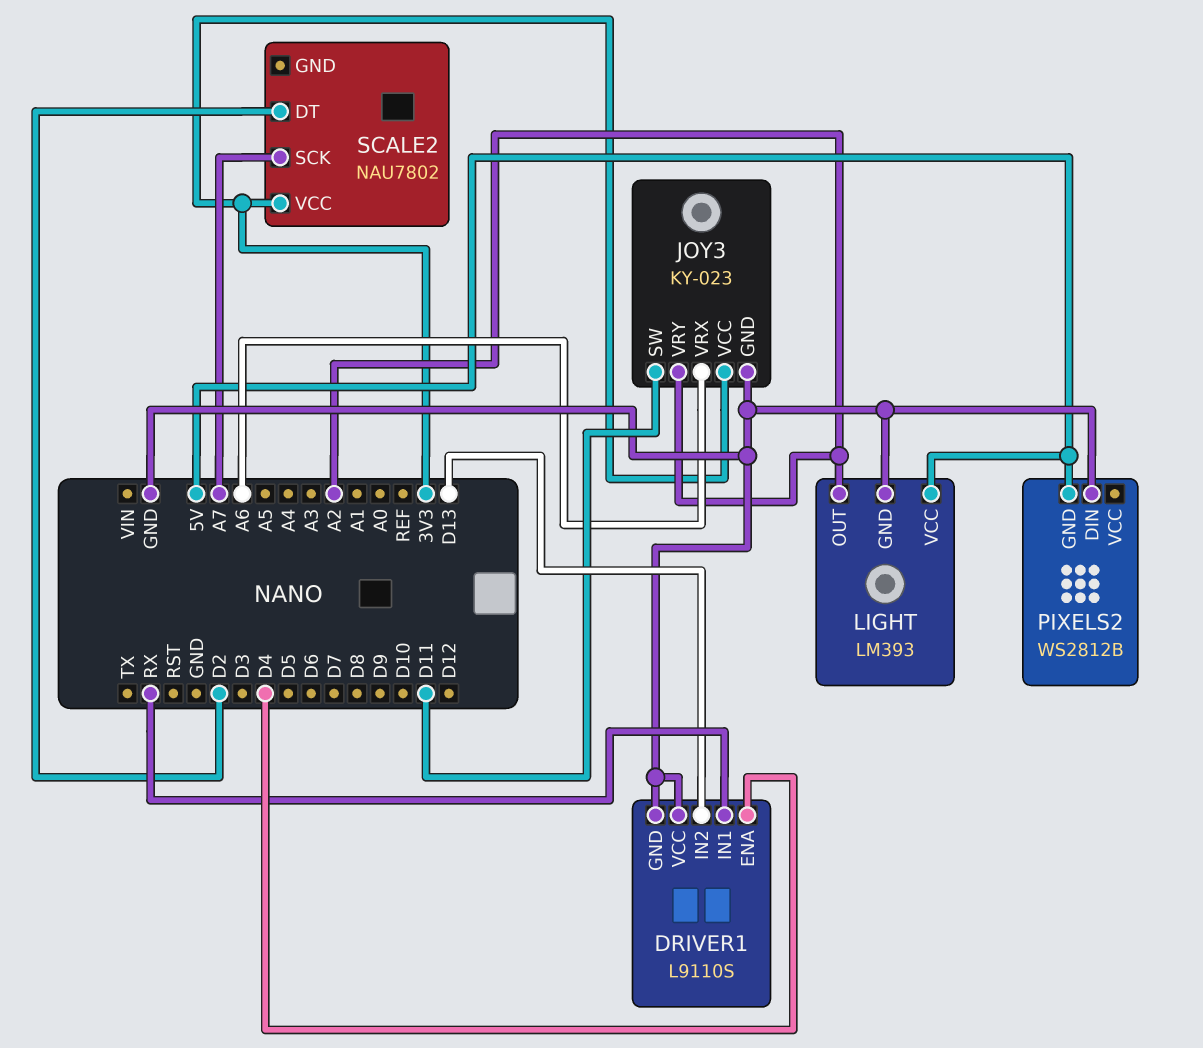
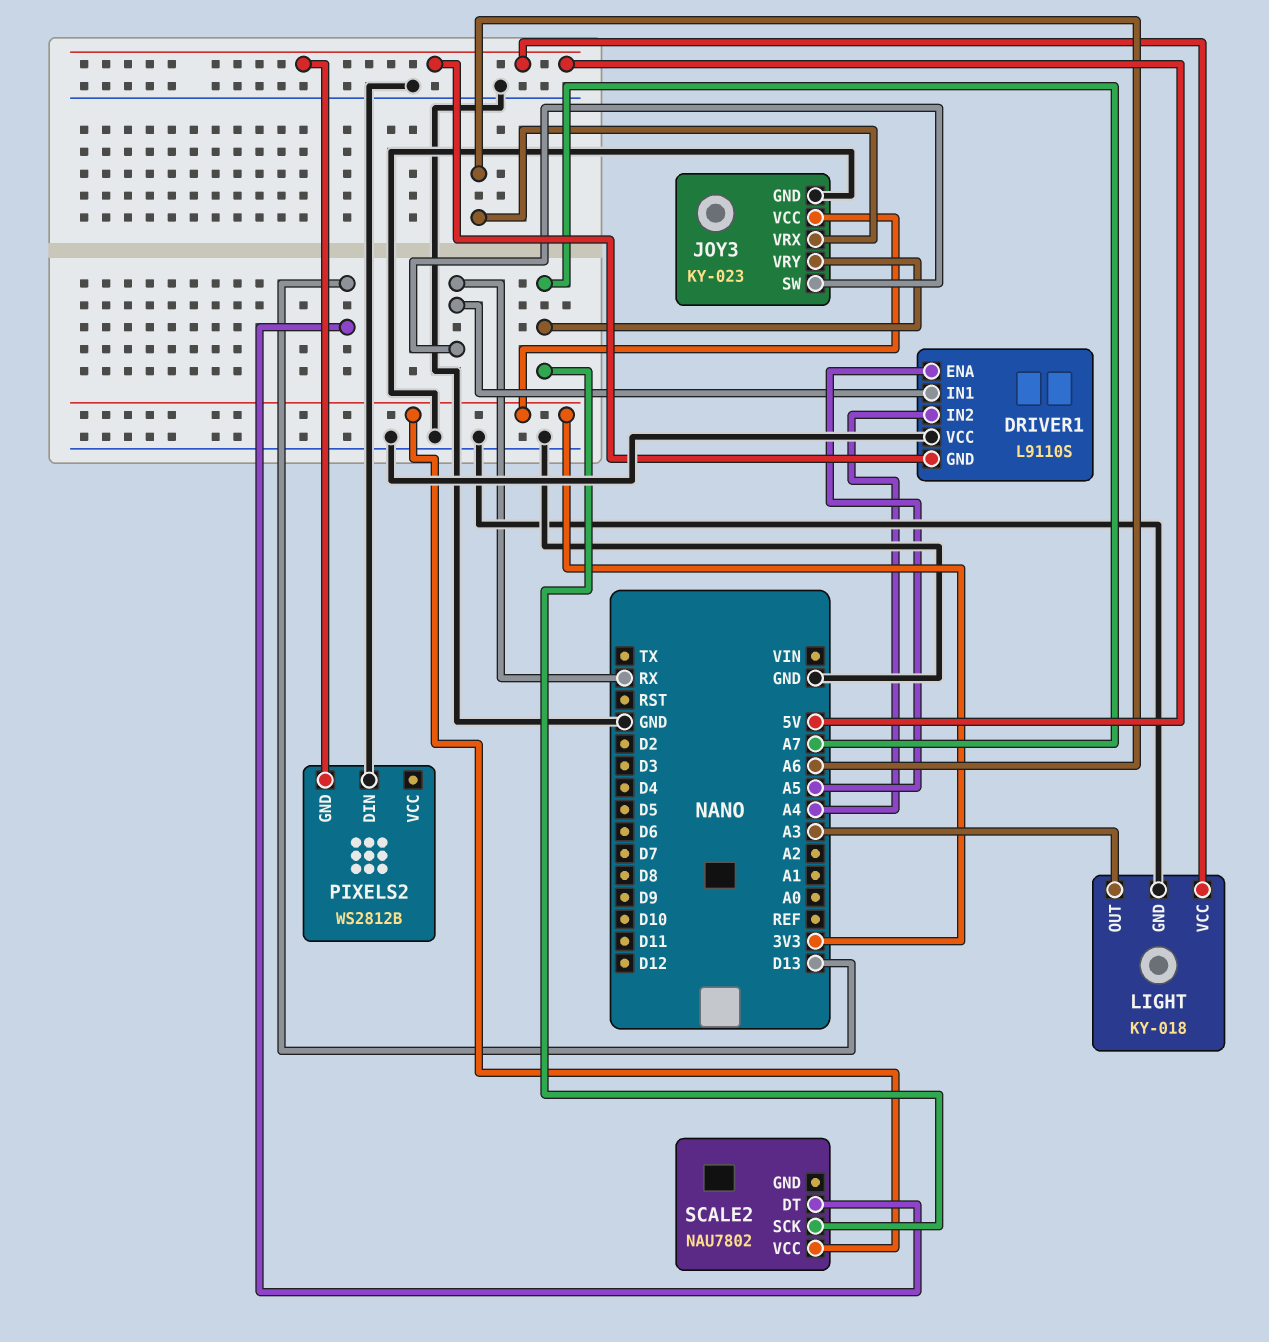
DRIVER1 pin ENA: D4 -> A5
DRIVER1 pin GND: GND -> 5V
DRIVER1 pin IN2: D13 -> A4
JOY3 pin SW: D11 -> RX
JOY3 pin VRY: A2 -> A7
LIGHT: LM393 -> KY-018
LIGHT pin OUT: A2 -> A3
SCALE2 pin DT: D2 -> D13

